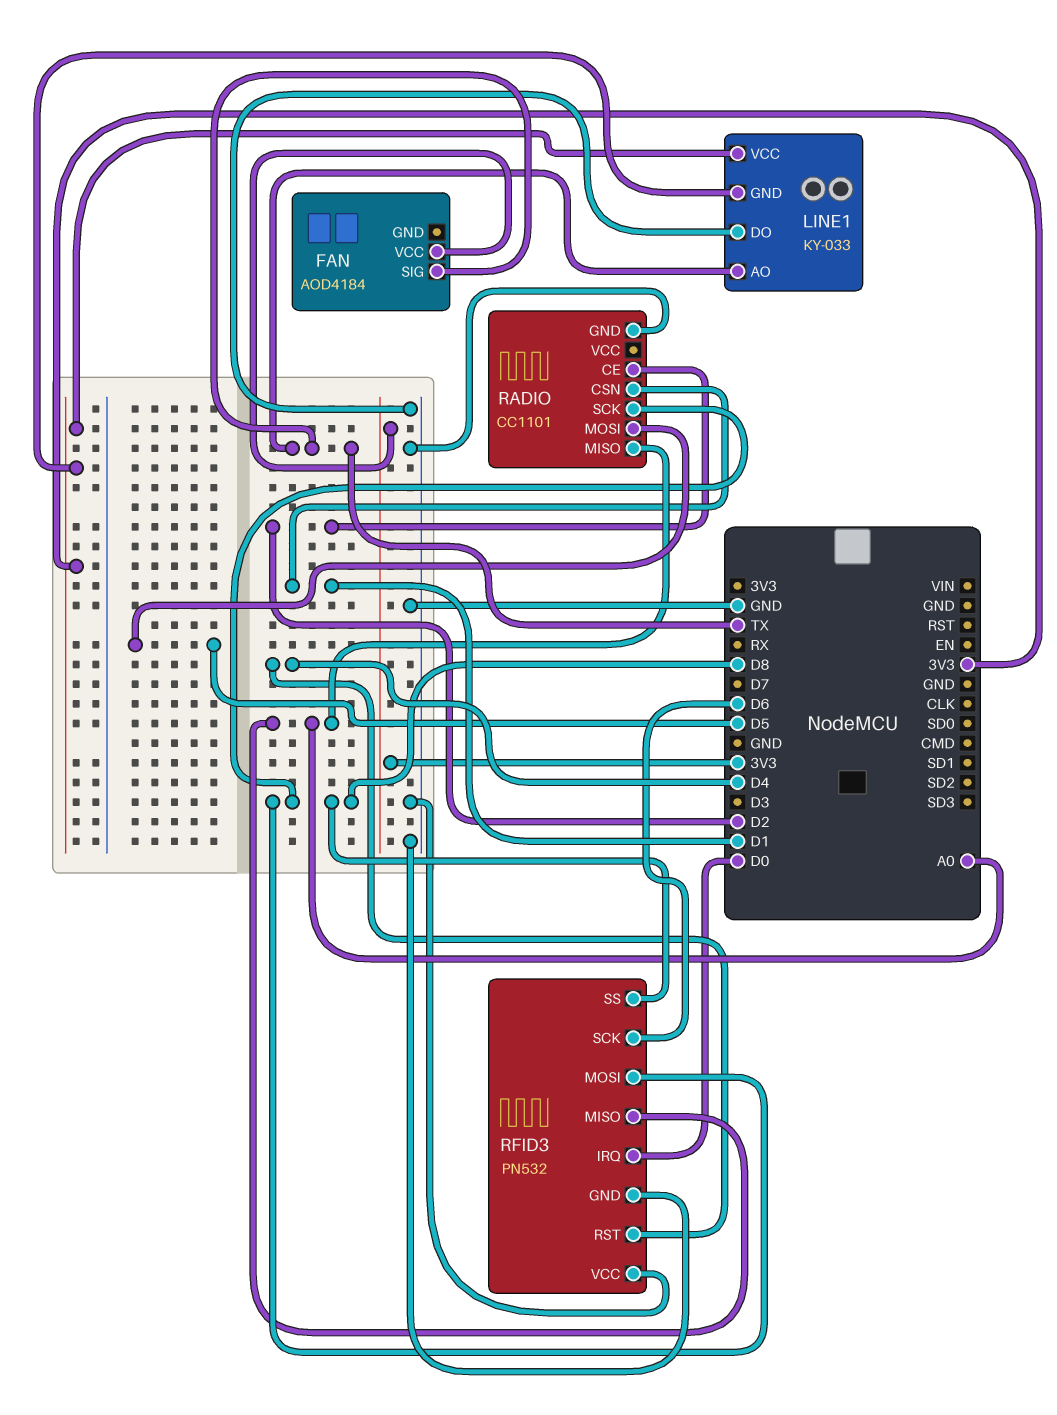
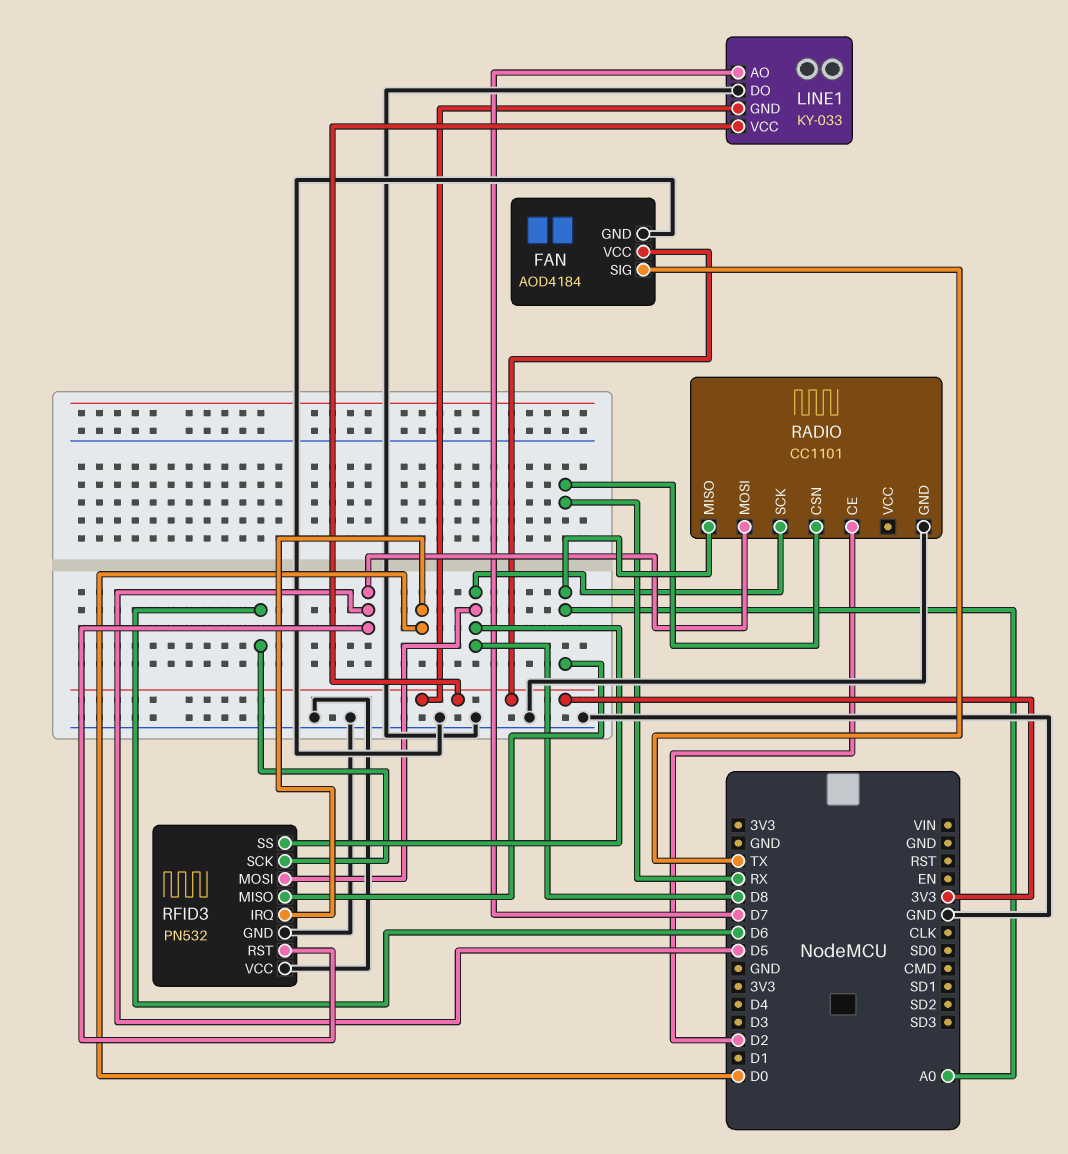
FAN pin GND: none -> GND
LINE1 pin AO: TX -> D7
RADIO pin CSN: D1 -> RX
RFID3 pin RST: D4 -> D5

